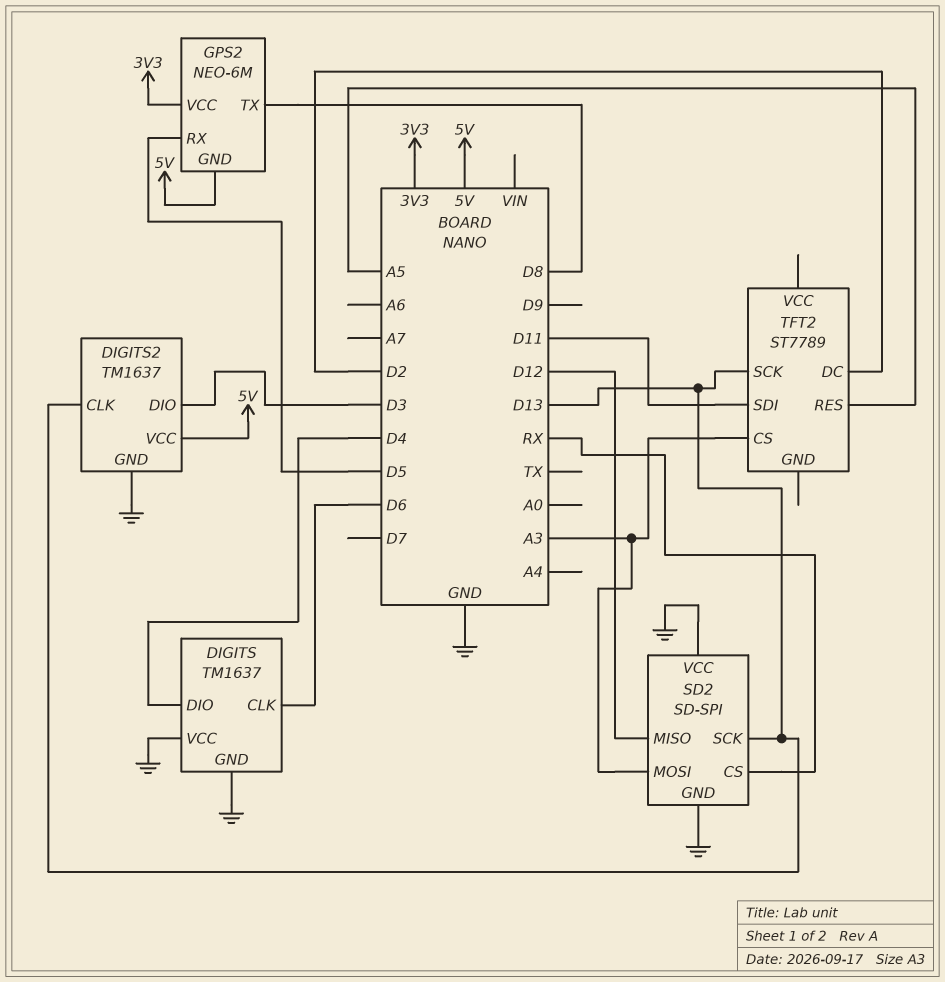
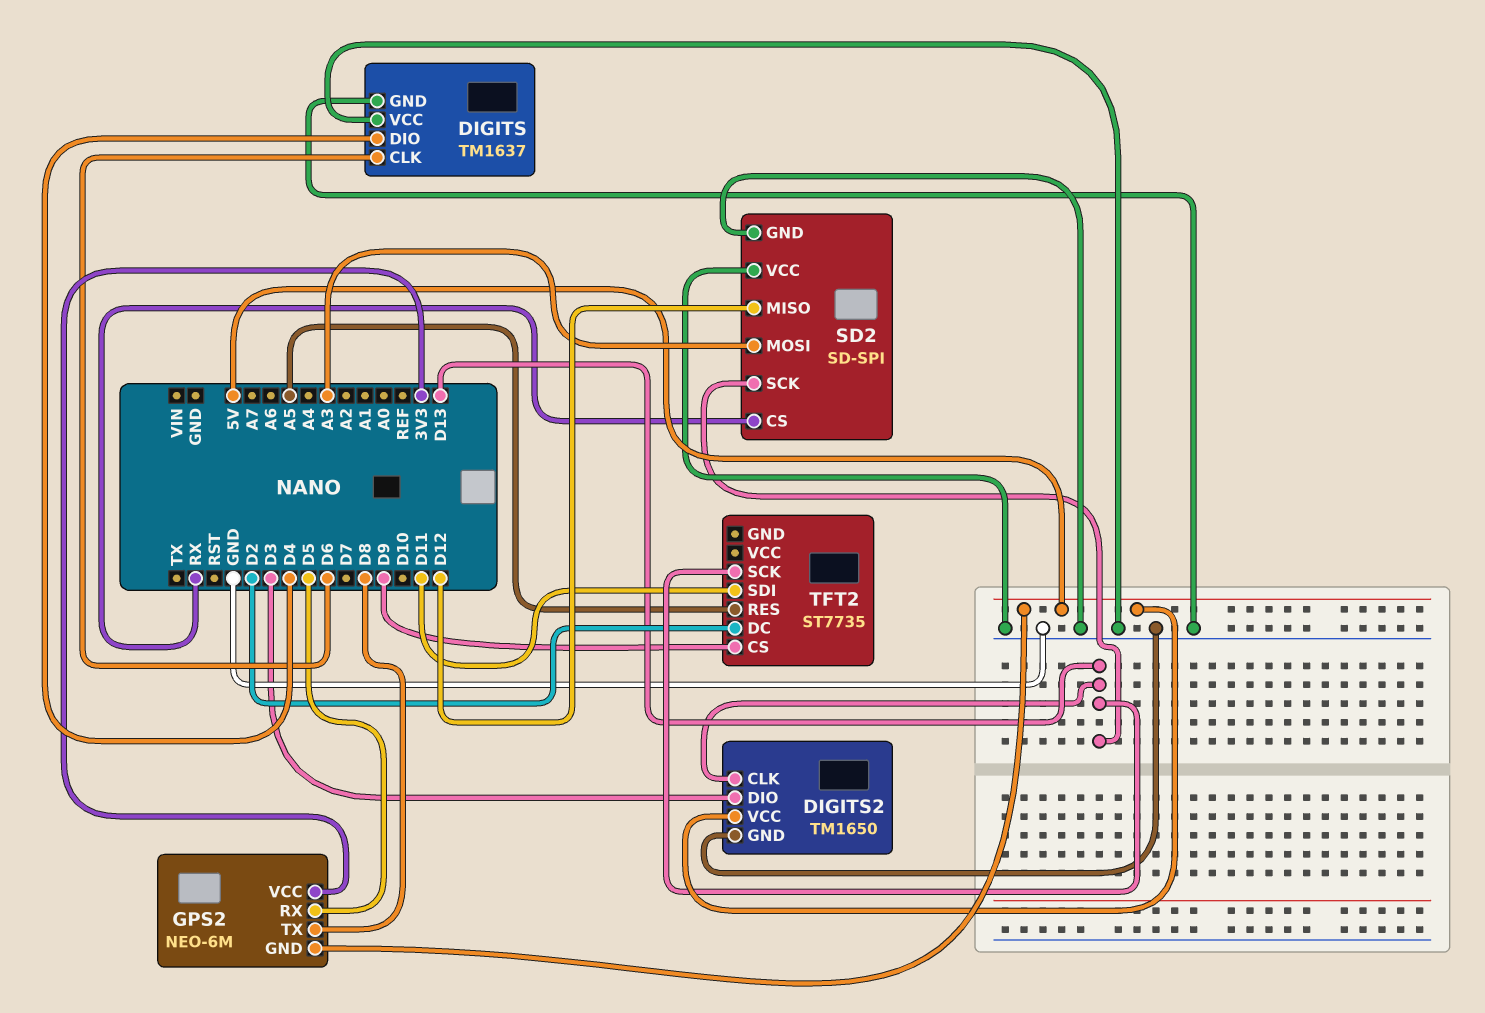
DIGITS2: TM1637 -> TM1650
TFT2: ST7789 -> ST7735
TFT2 pin CS: A3 -> D9

